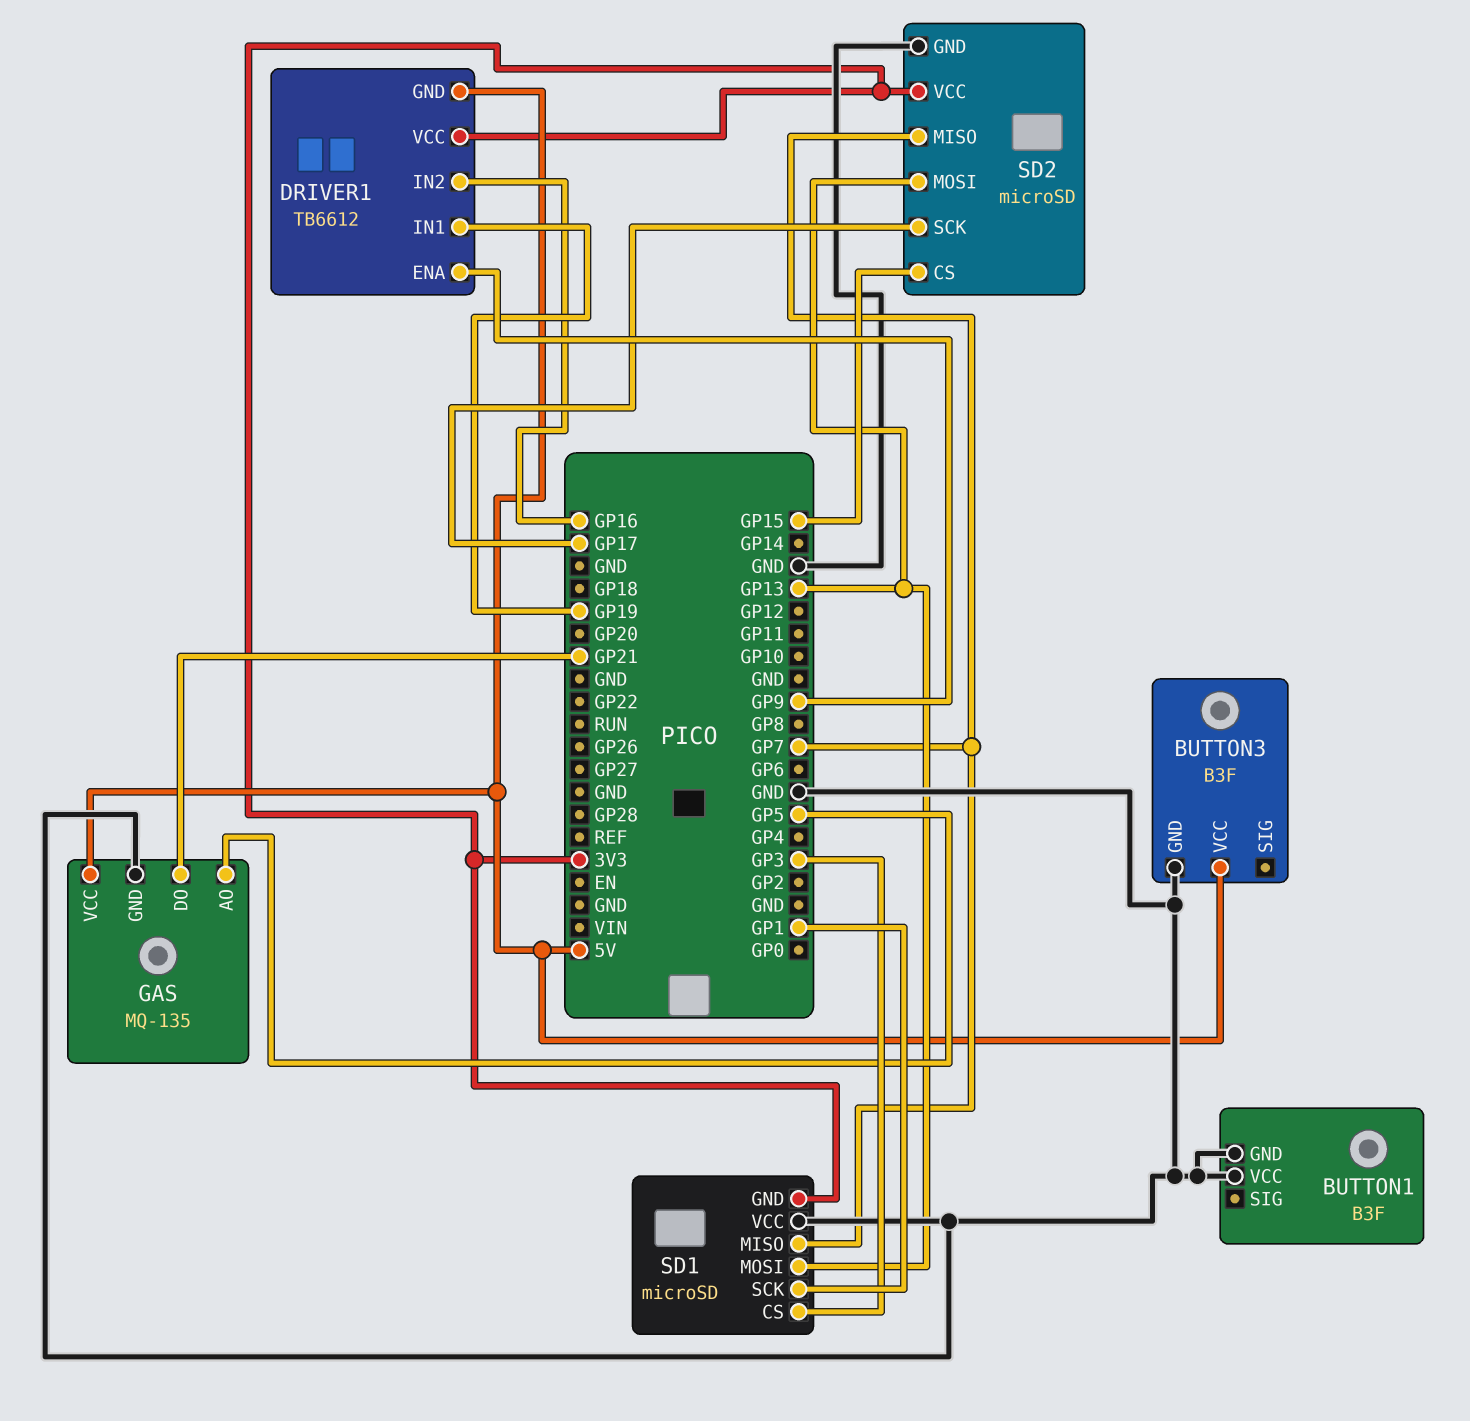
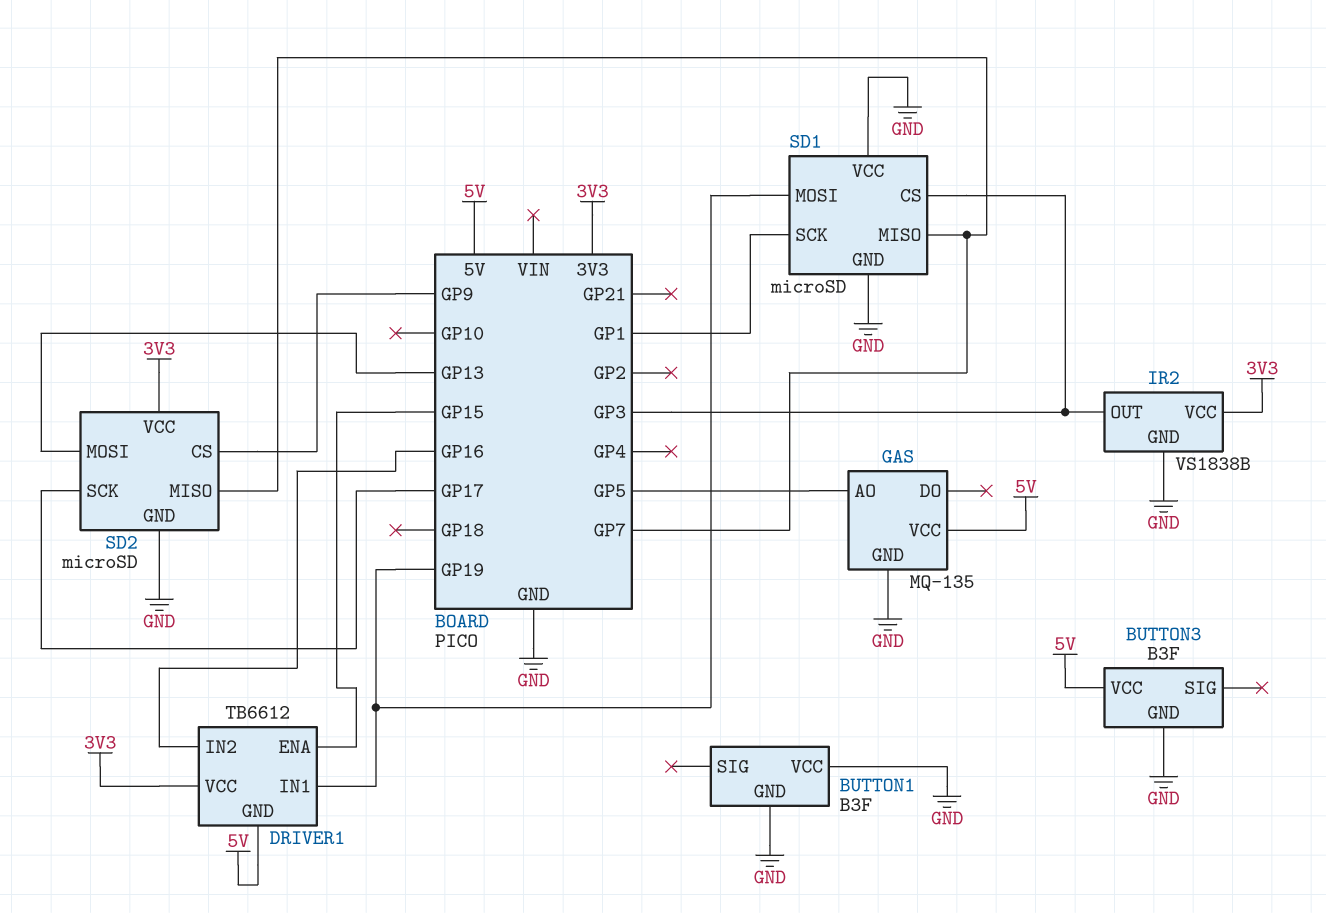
DRIVER1 pin ENA: GP9 -> GP15
GAS pin DO: GP21 -> none
IR2: none -> VS1838B
IR2 pin GND: none -> GND
IR2 pin OUT: none -> GP3
IR2 pin VCC: none -> 3V3
SD1 pin GND: 3V3 -> GND
SD1 pin MOSI: GP13 -> GP19
SD2 pin CS: GP15 -> GP9

